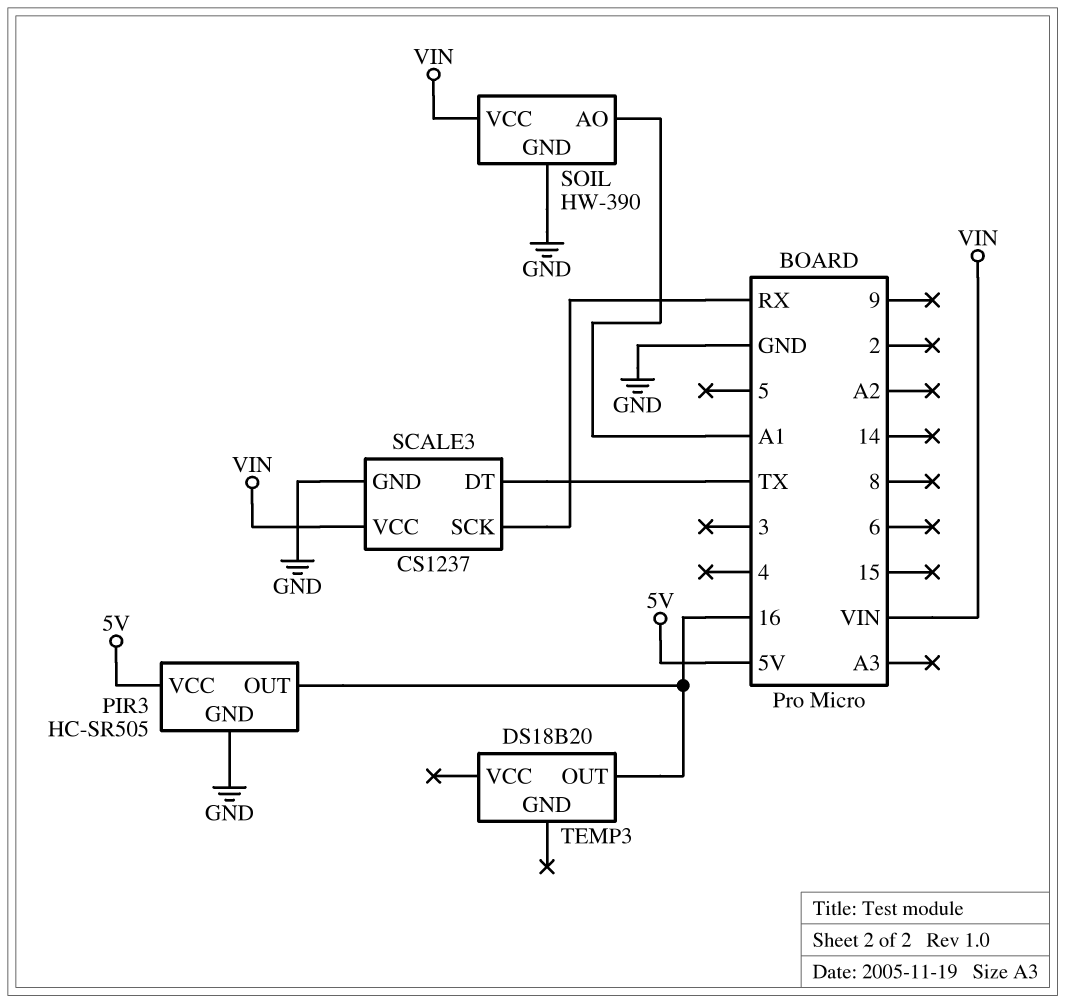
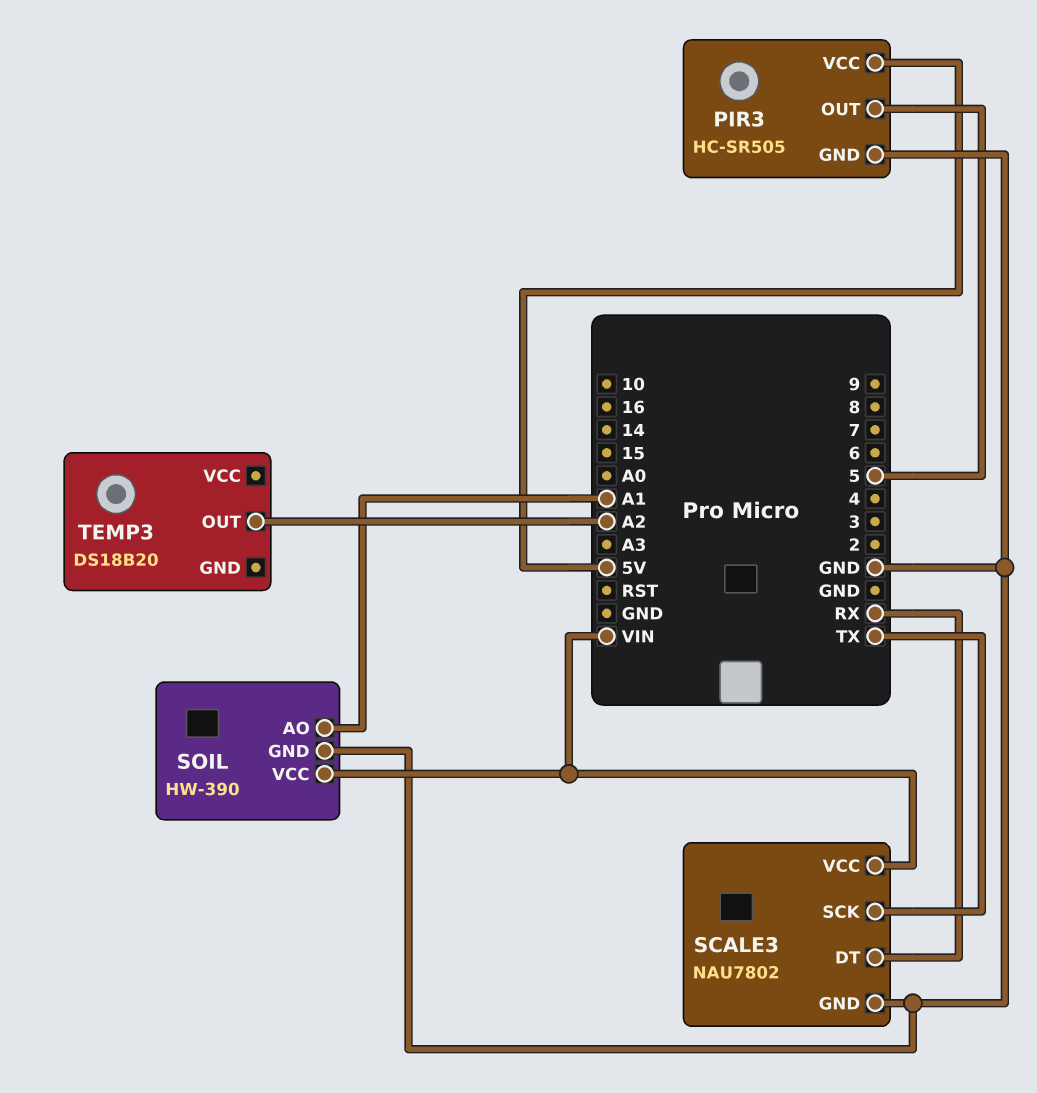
PIR3 pin OUT: 16 -> 5
SCALE3: CS1237 -> NAU7802
SCALE3 pin DT: TX -> RX
SCALE3 pin SCK: RX -> TX
TEMP3 pin OUT: 16 -> A2

